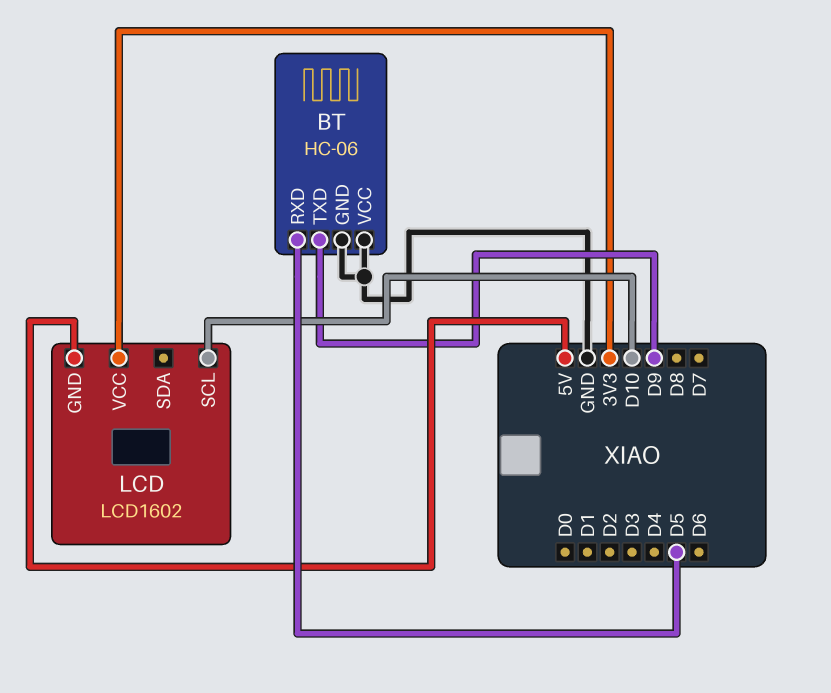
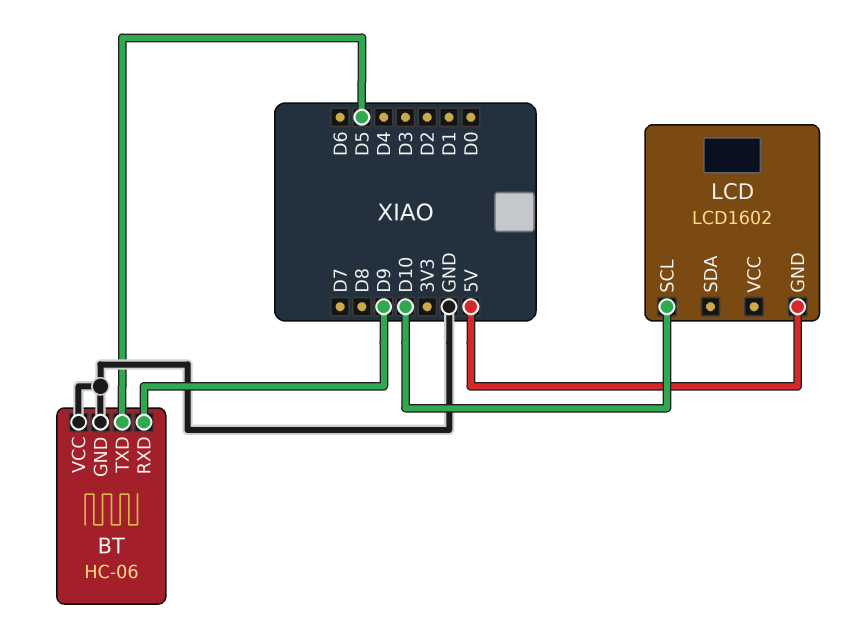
BT pin RXD: D5 -> D9
BT pin TXD: D9 -> D5
LCD pin VCC: 3V3 -> none

